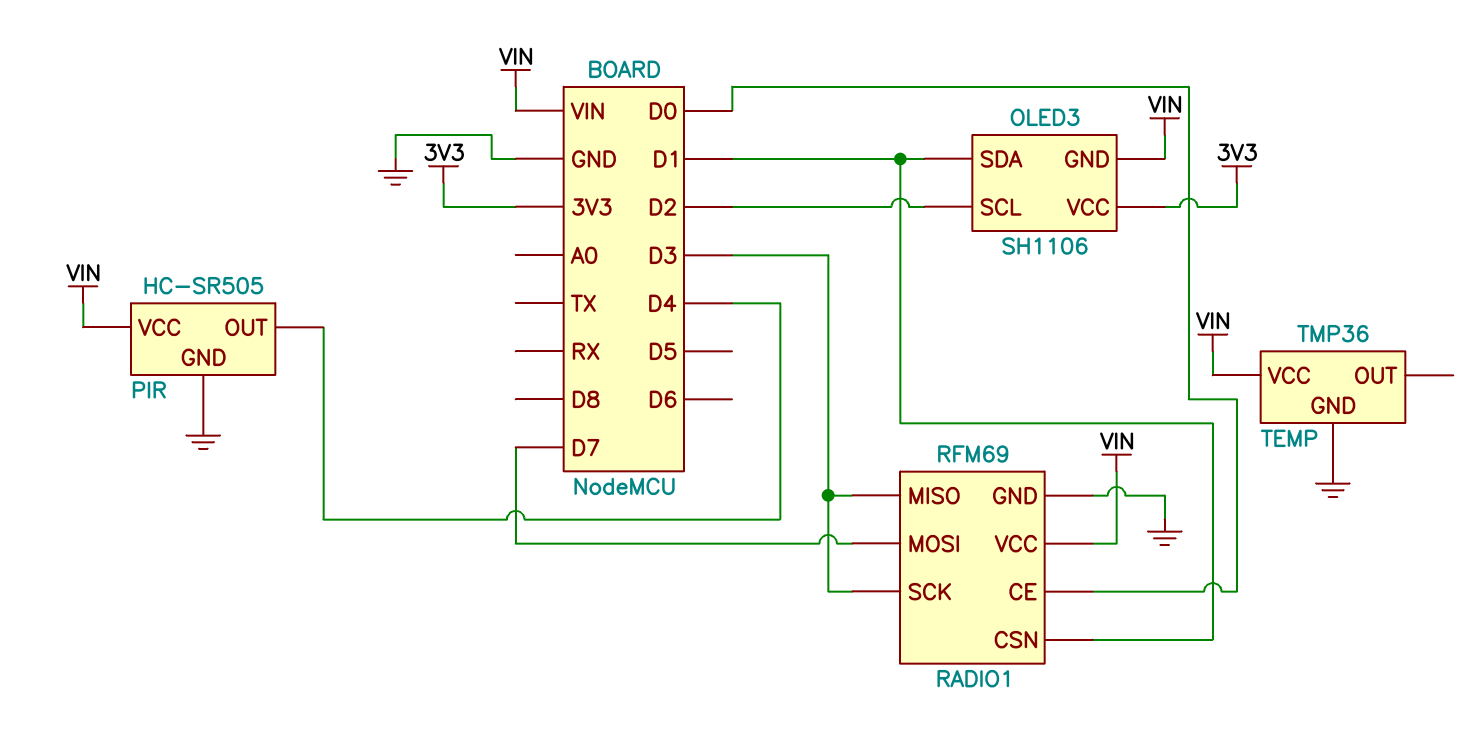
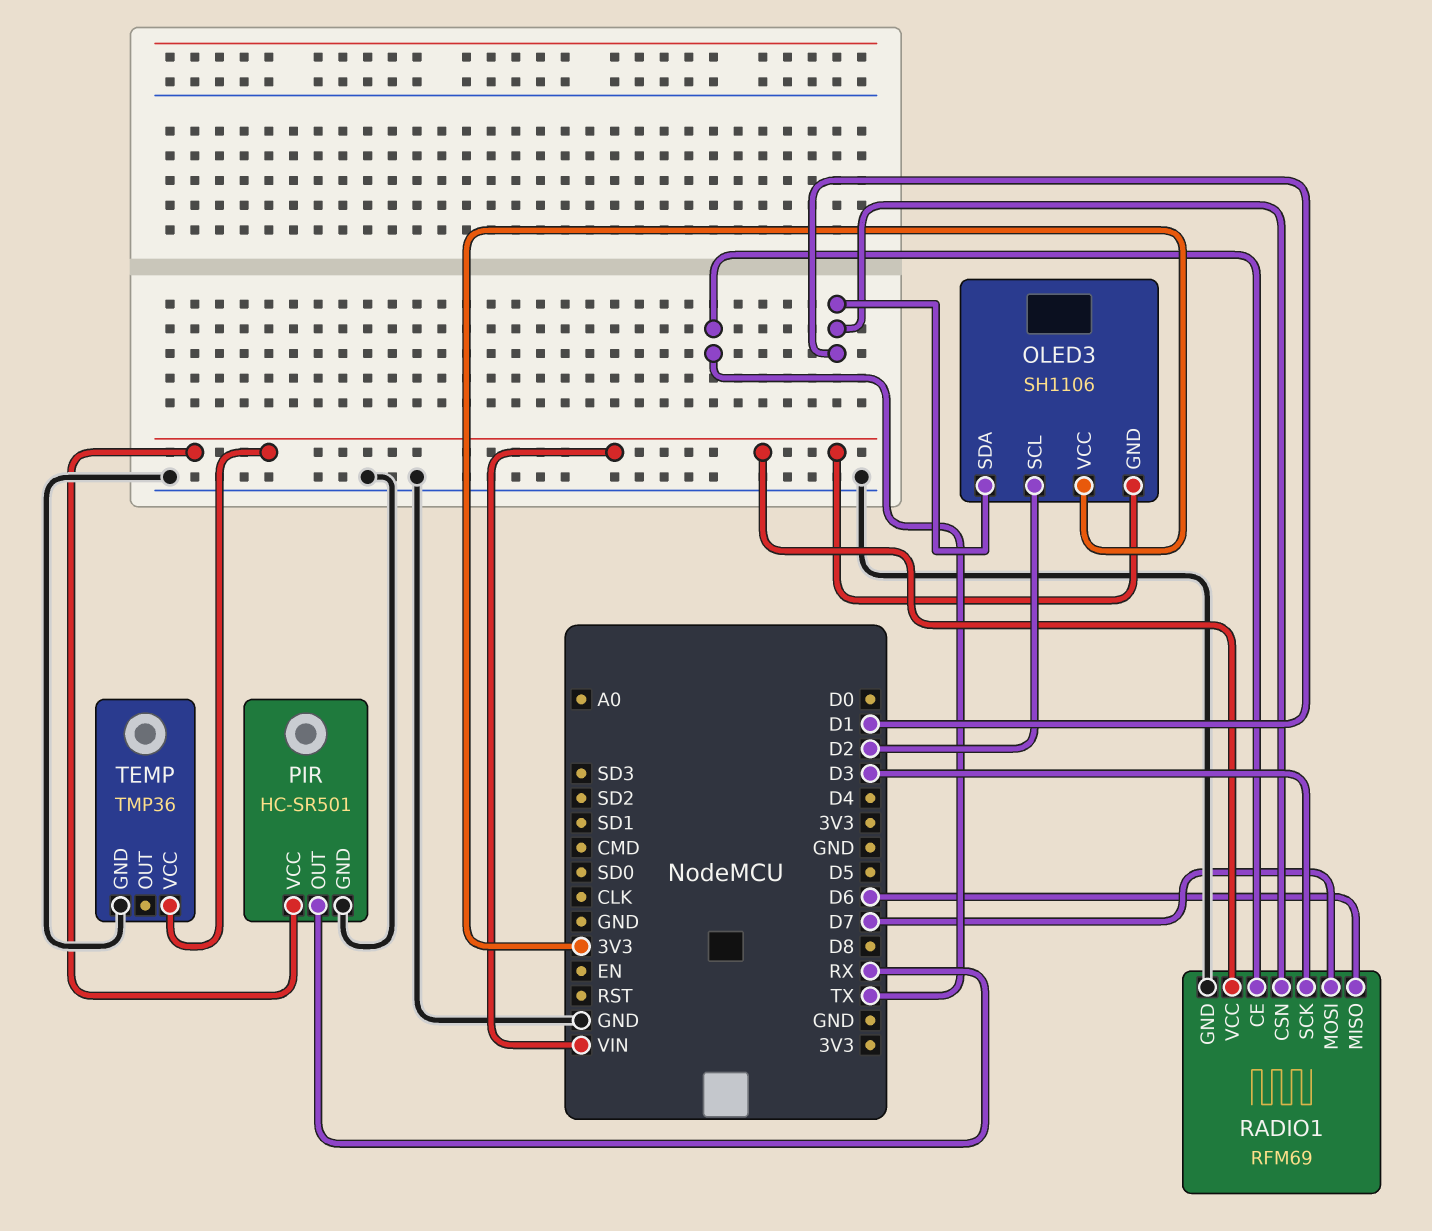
PIR: HC-SR505 -> HC-SR501
PIR pin OUT: D4 -> RX
RADIO1 pin CE: D0 -> TX
RADIO1 pin MISO: D3 -> D6

